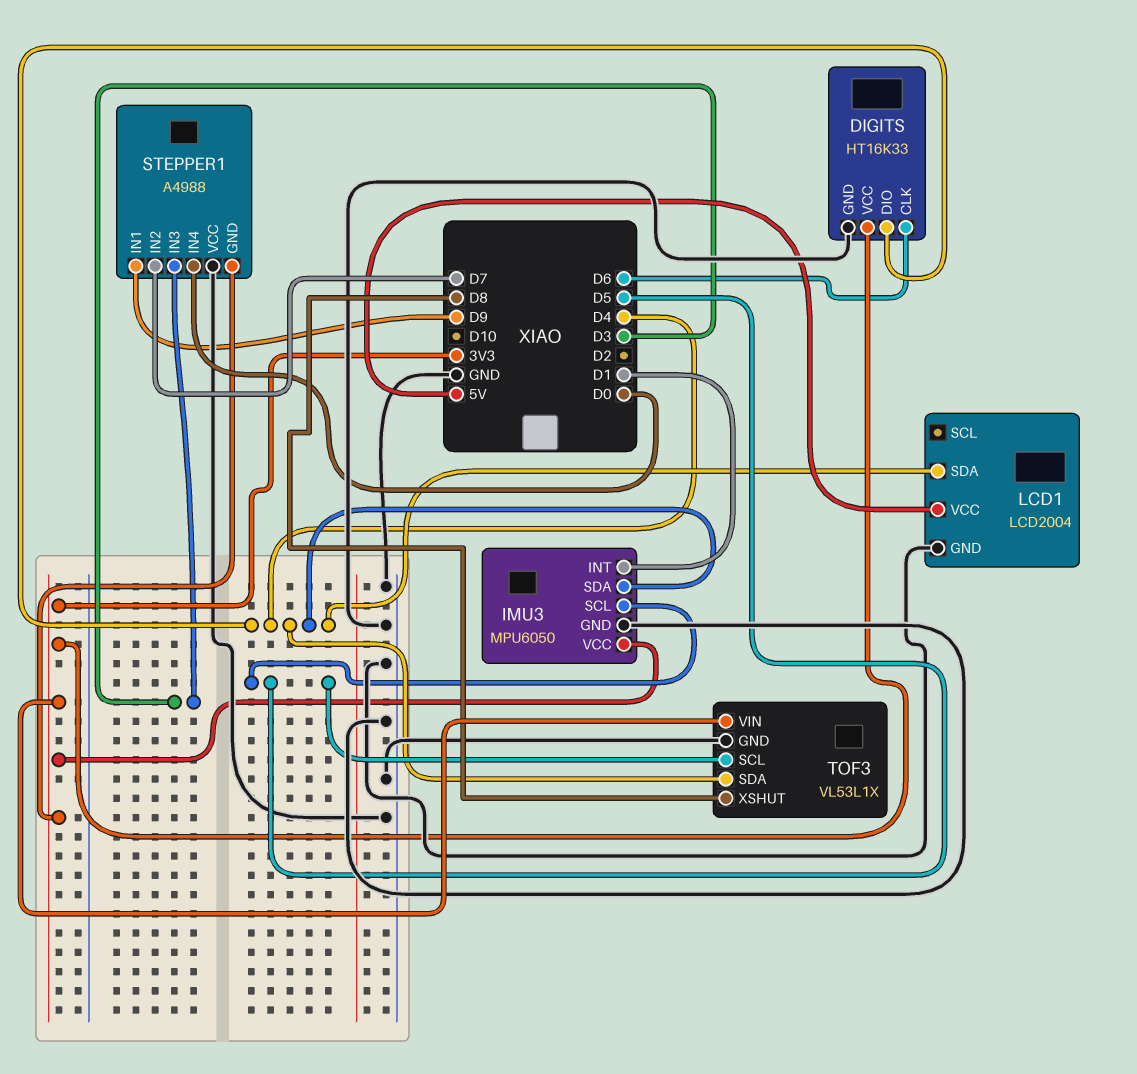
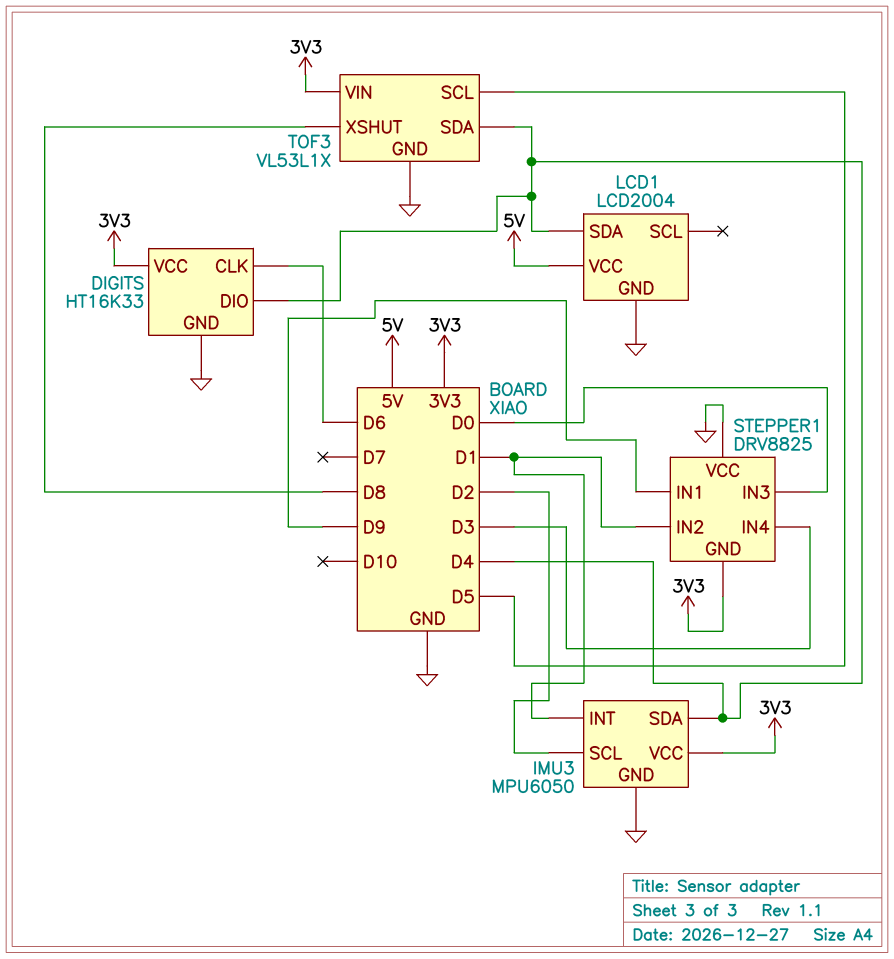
IMU3 pin SCL: D5 -> D2
STEPPER1: A4988 -> DRV8825
STEPPER1 pin IN2: D7 -> D1
STEPPER1 pin IN3: D3 -> D0
STEPPER1 pin IN4: D0 -> D3

